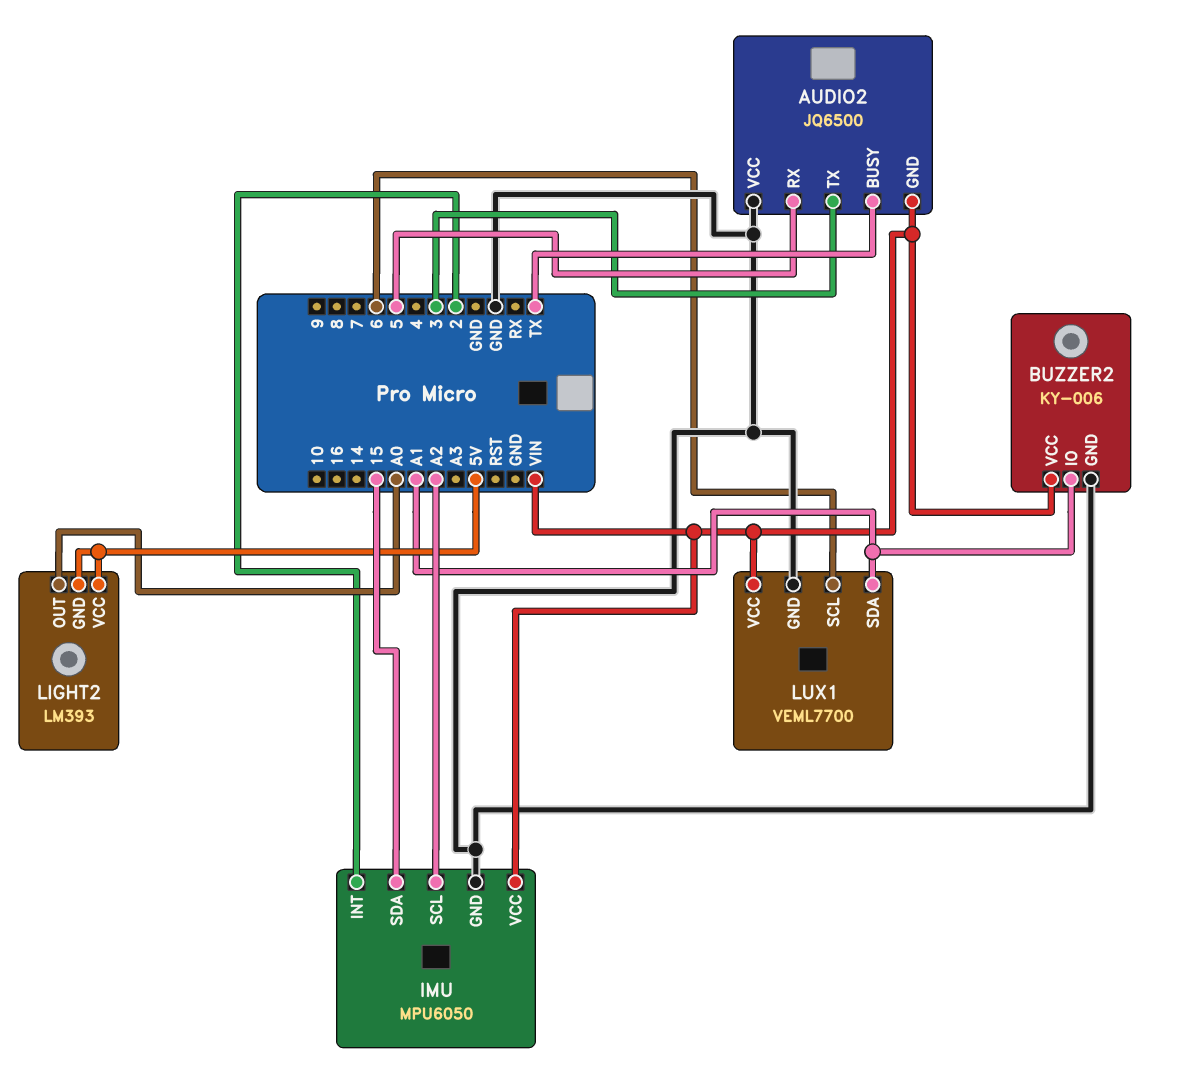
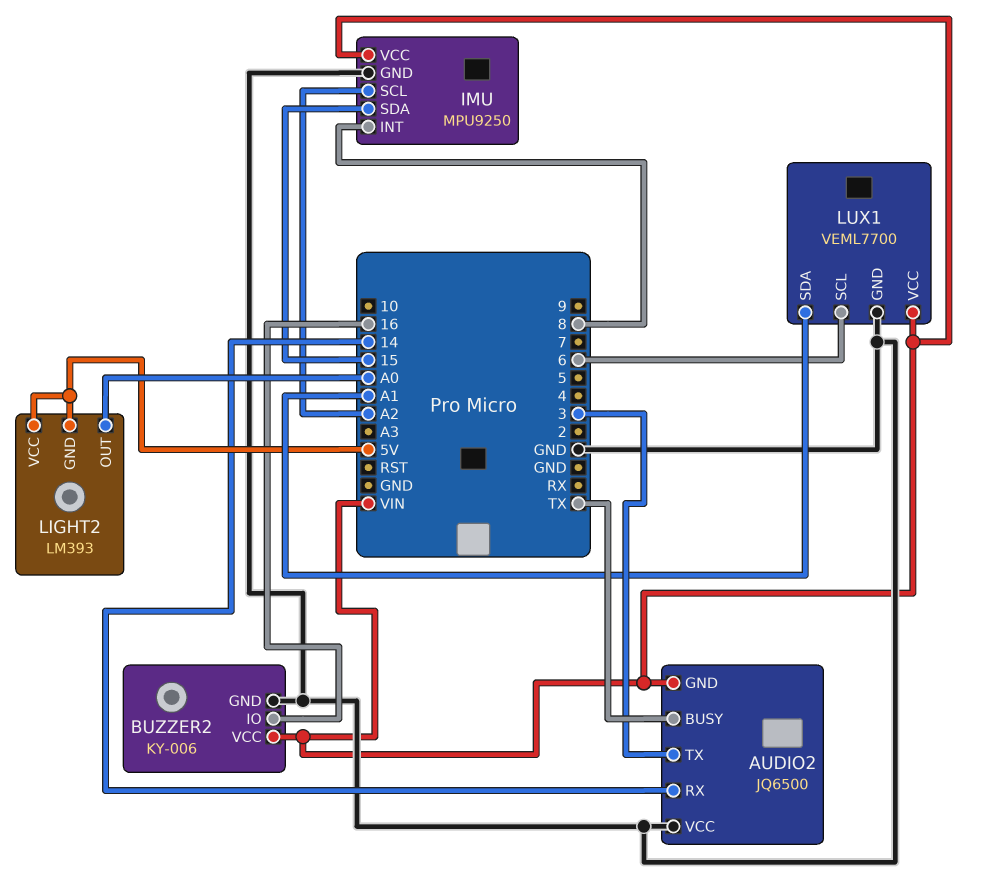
AUDIO2 pin RX: 5 -> 14
BUZZER2 pin IO: A1 -> 16
IMU: MPU6050 -> MPU9250
IMU pin INT: 2 -> 8

